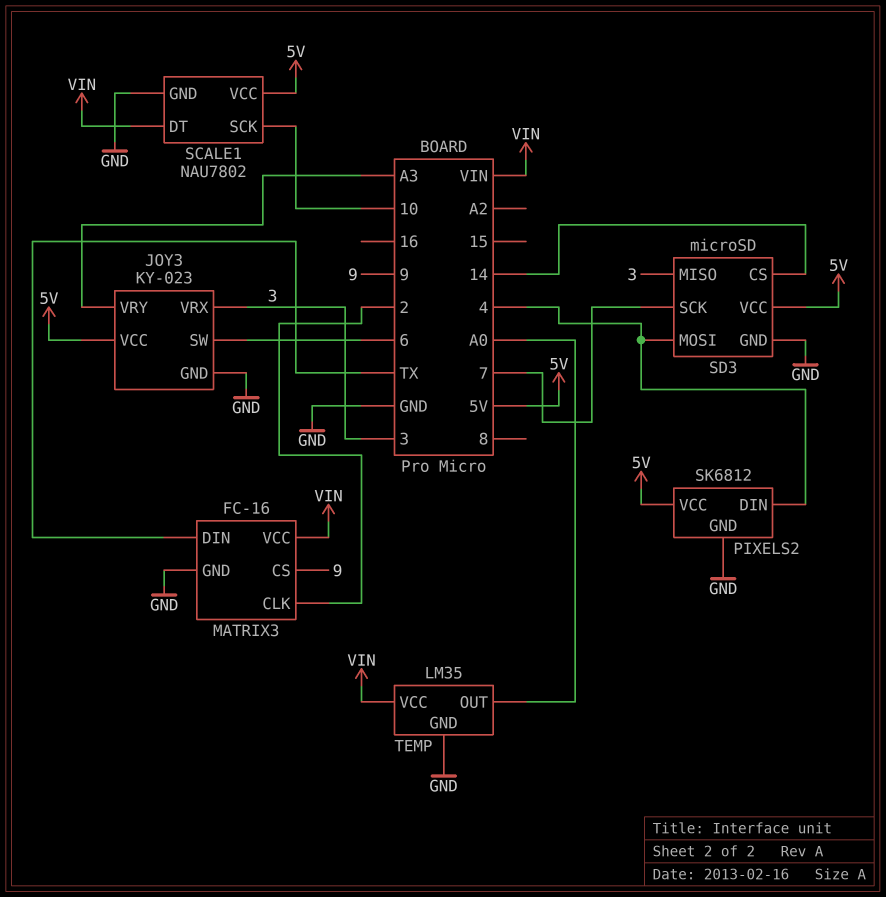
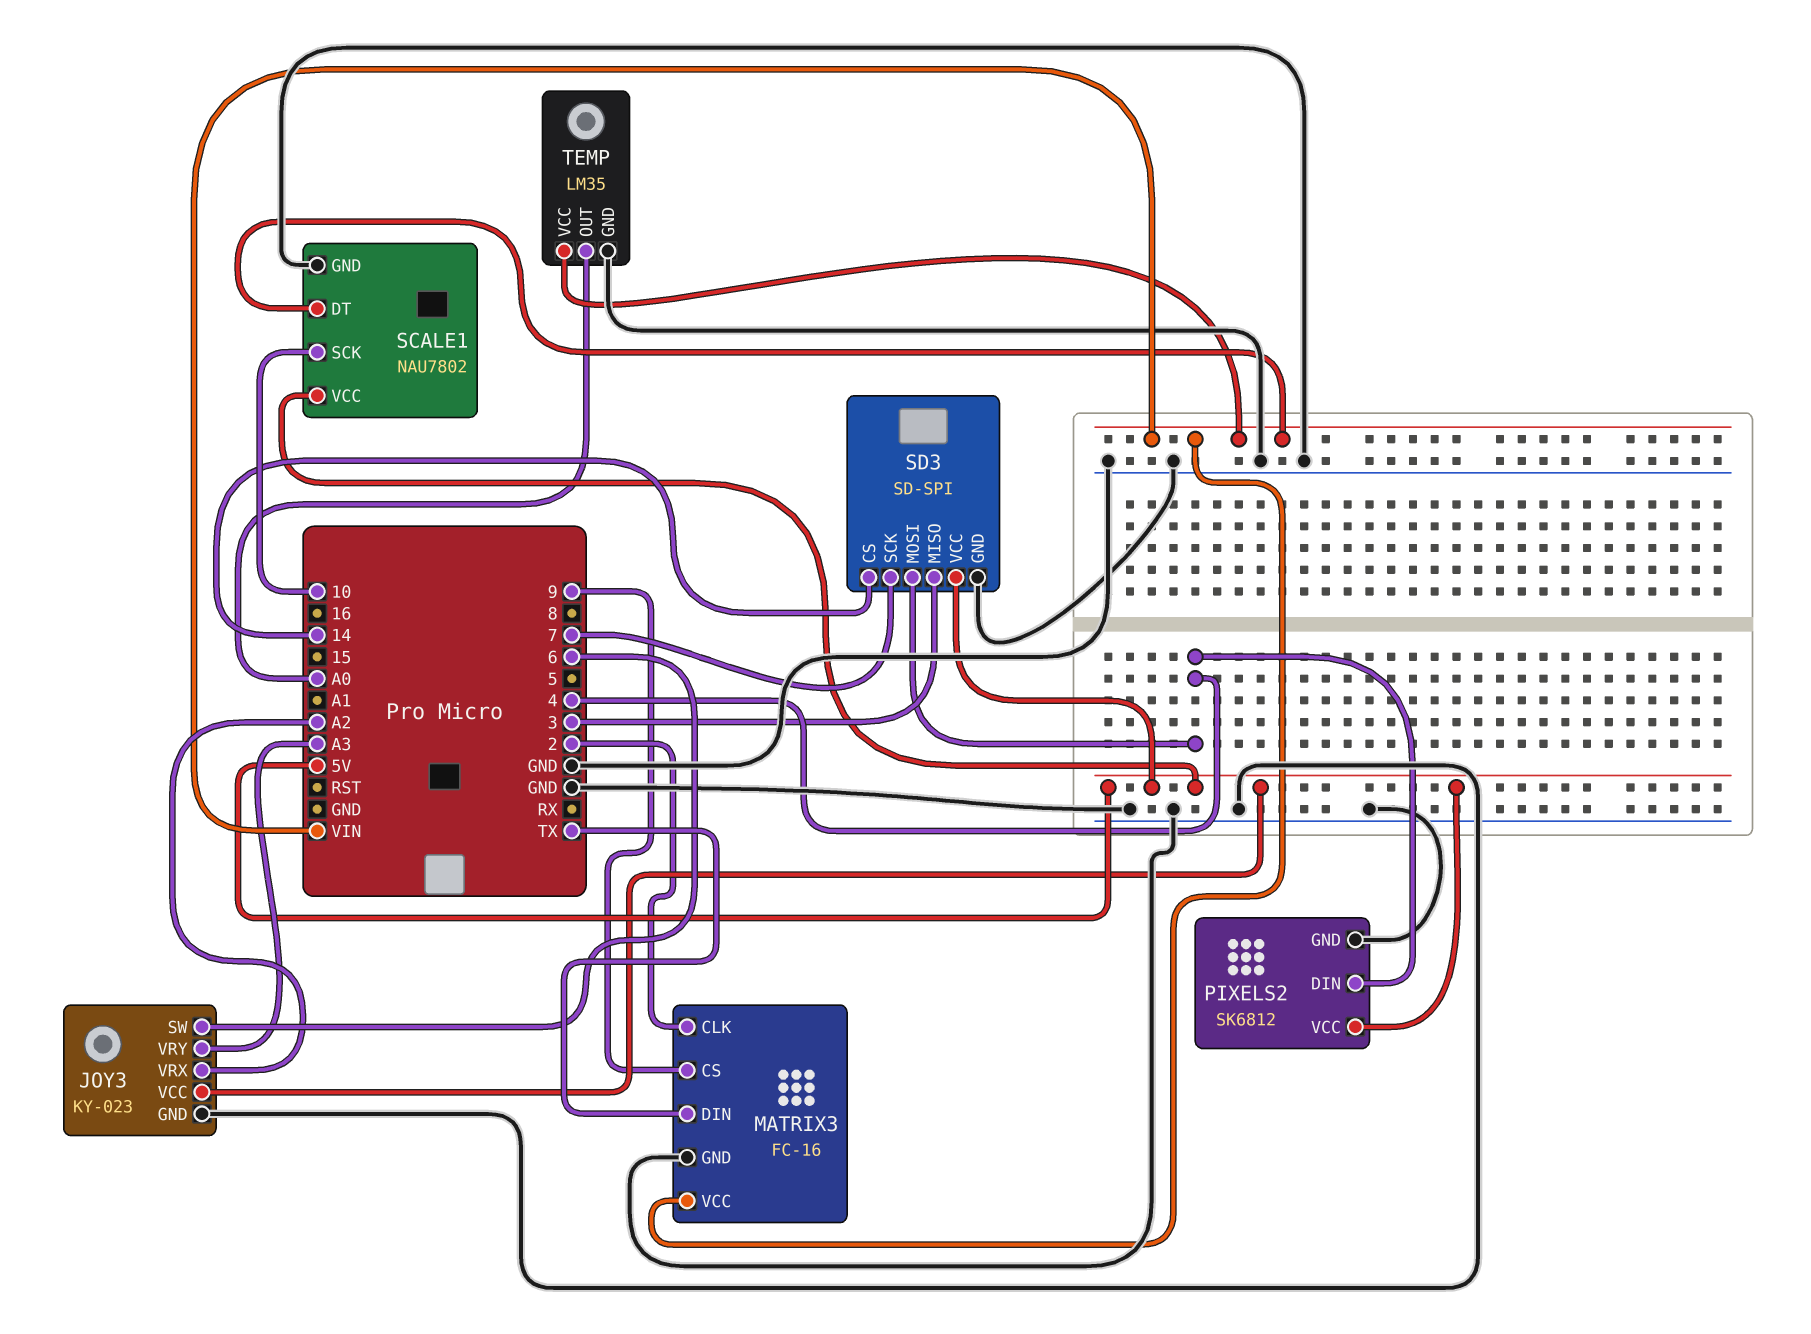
JOY3 pin VRX: 3 -> A2
SD3: microSD -> SD-SPI

